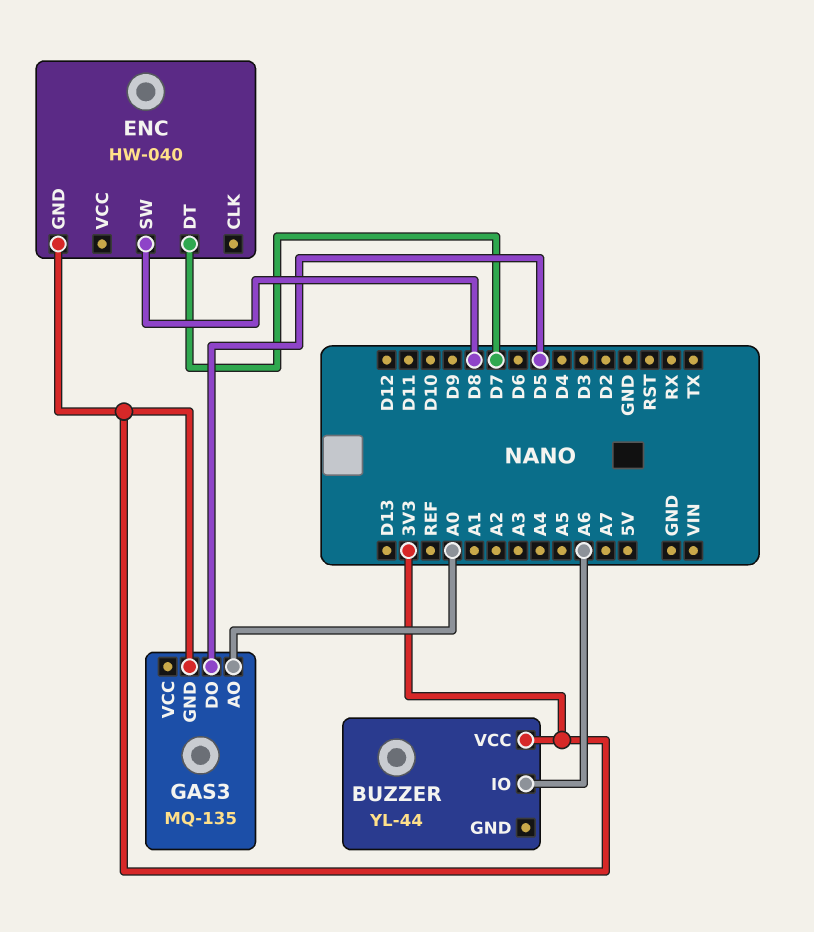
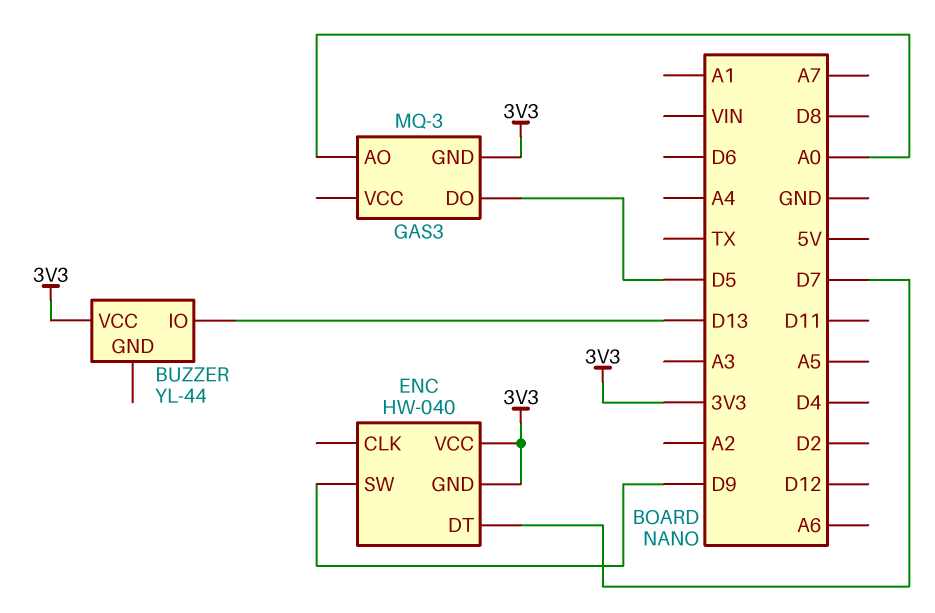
BUZZER pin IO: A6 -> D13
ENC pin SW: D8 -> D9
ENC pin VCC: none -> 3V3
GAS3: MQ-135 -> MQ-3

